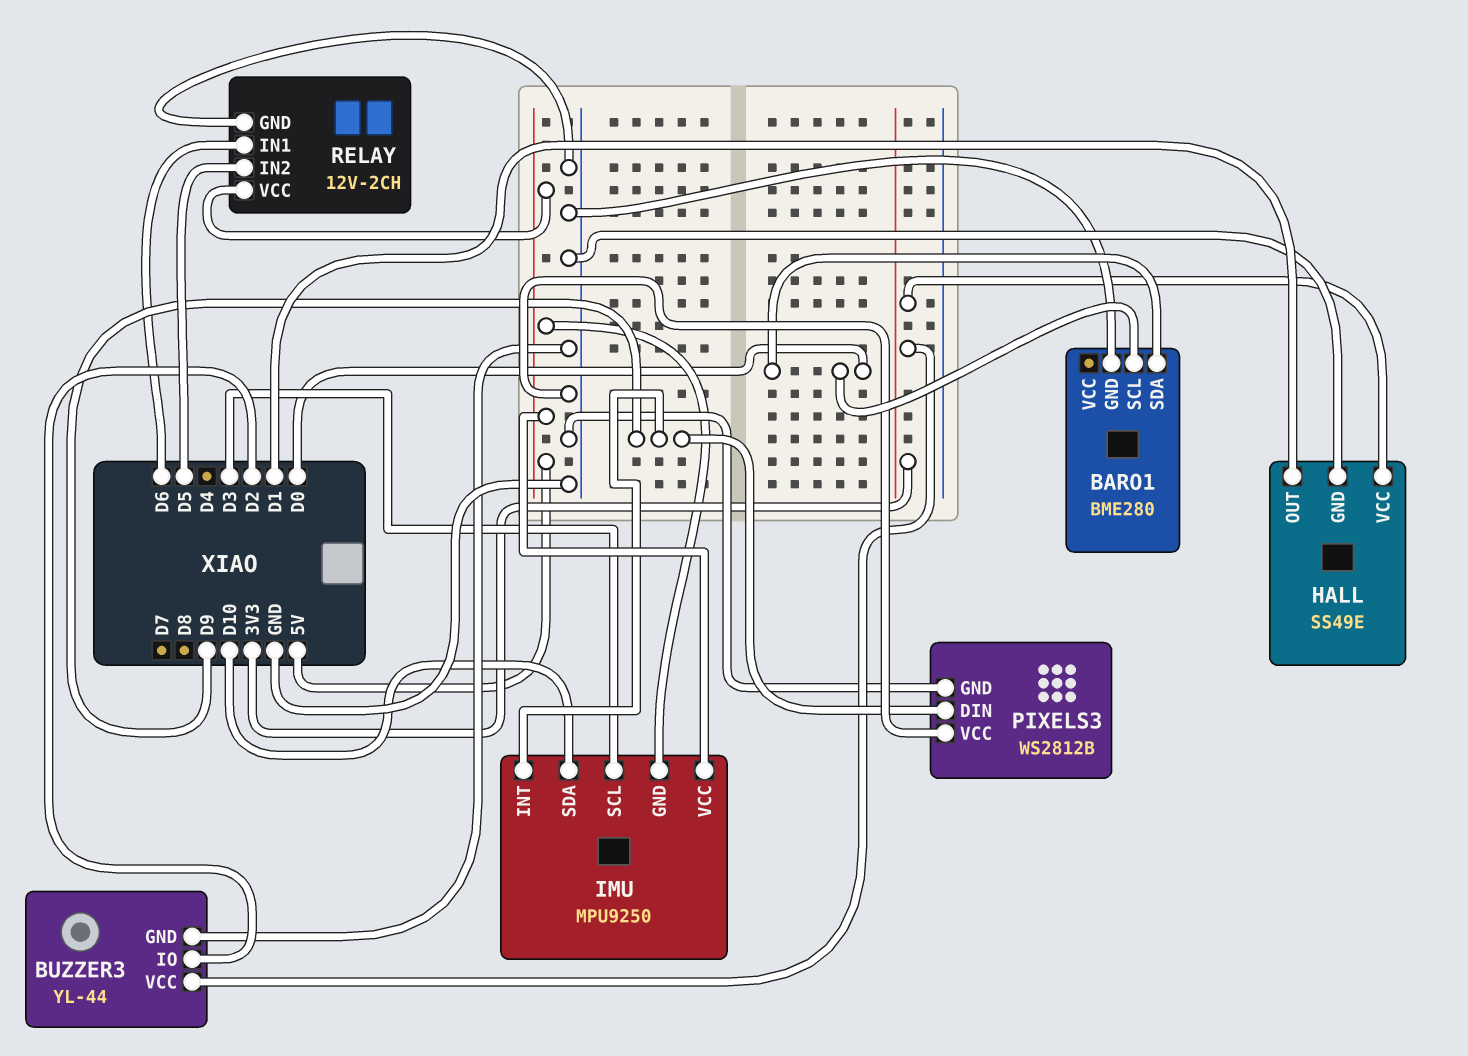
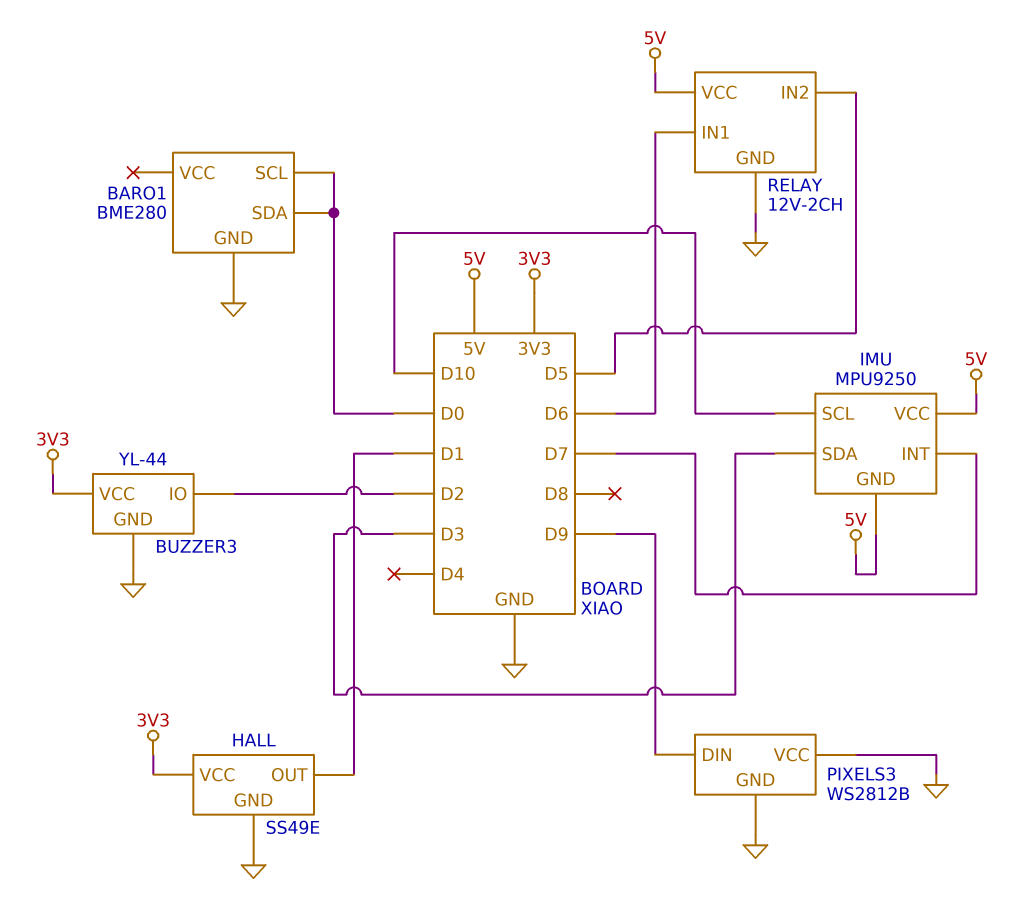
IMU pin INT: D9 -> D7
IMU pin SCL: D3 -> D10
IMU pin SDA: D10 -> D3

